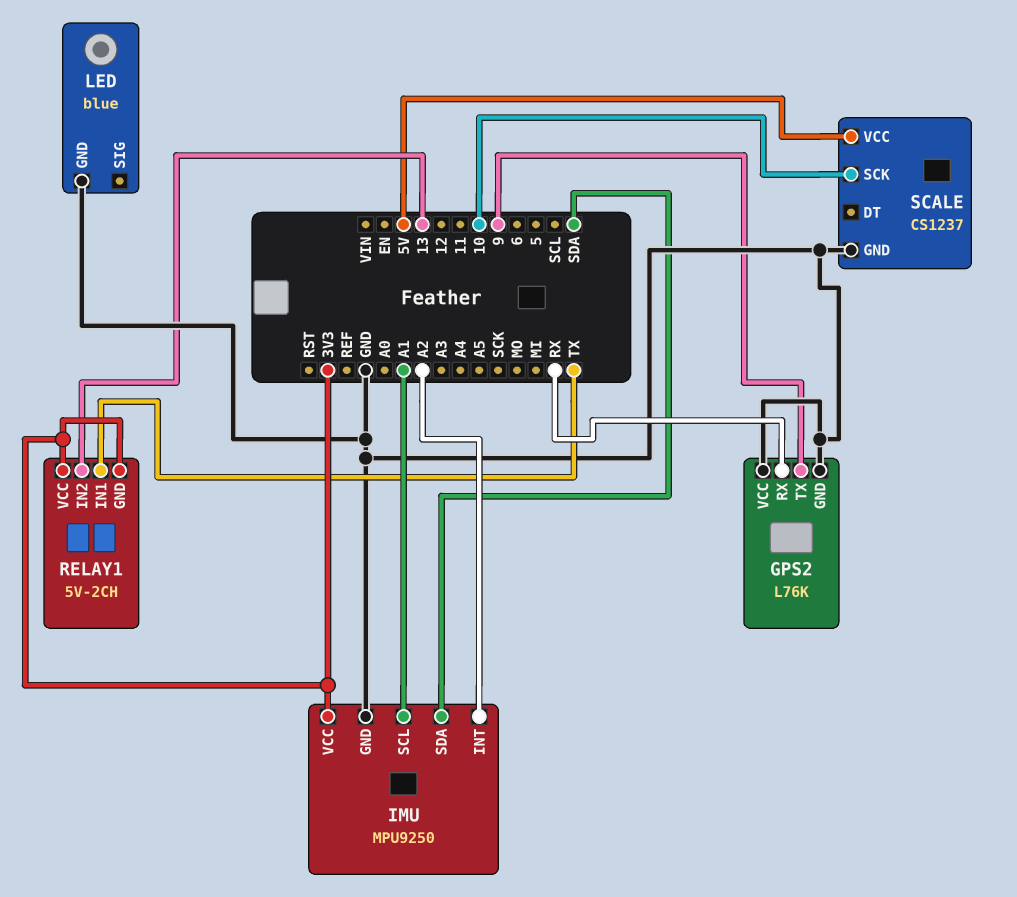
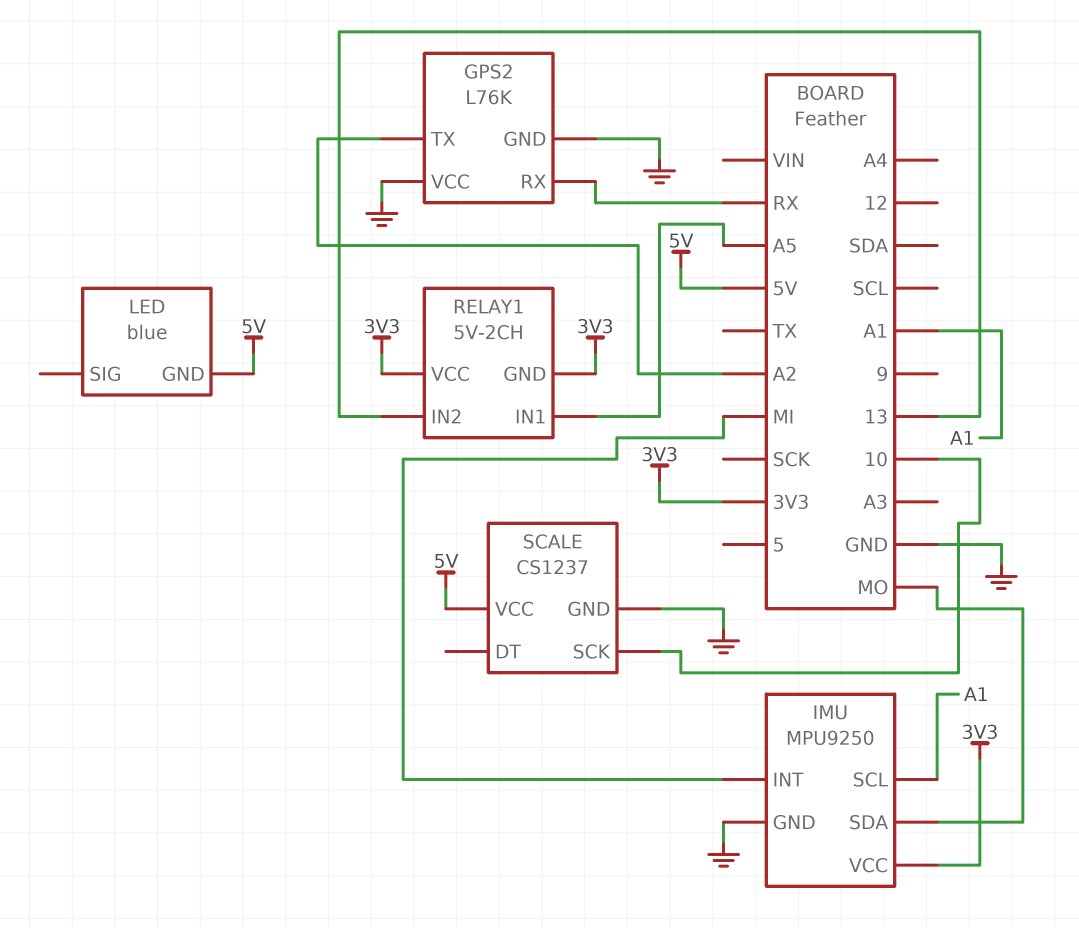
GPS2 pin TX: 9 -> A2
IMU pin INT: A2 -> MI
IMU pin SDA: SDA -> MO
LED pin GND: GND -> 5V
RELAY1 pin IN1: TX -> A5

